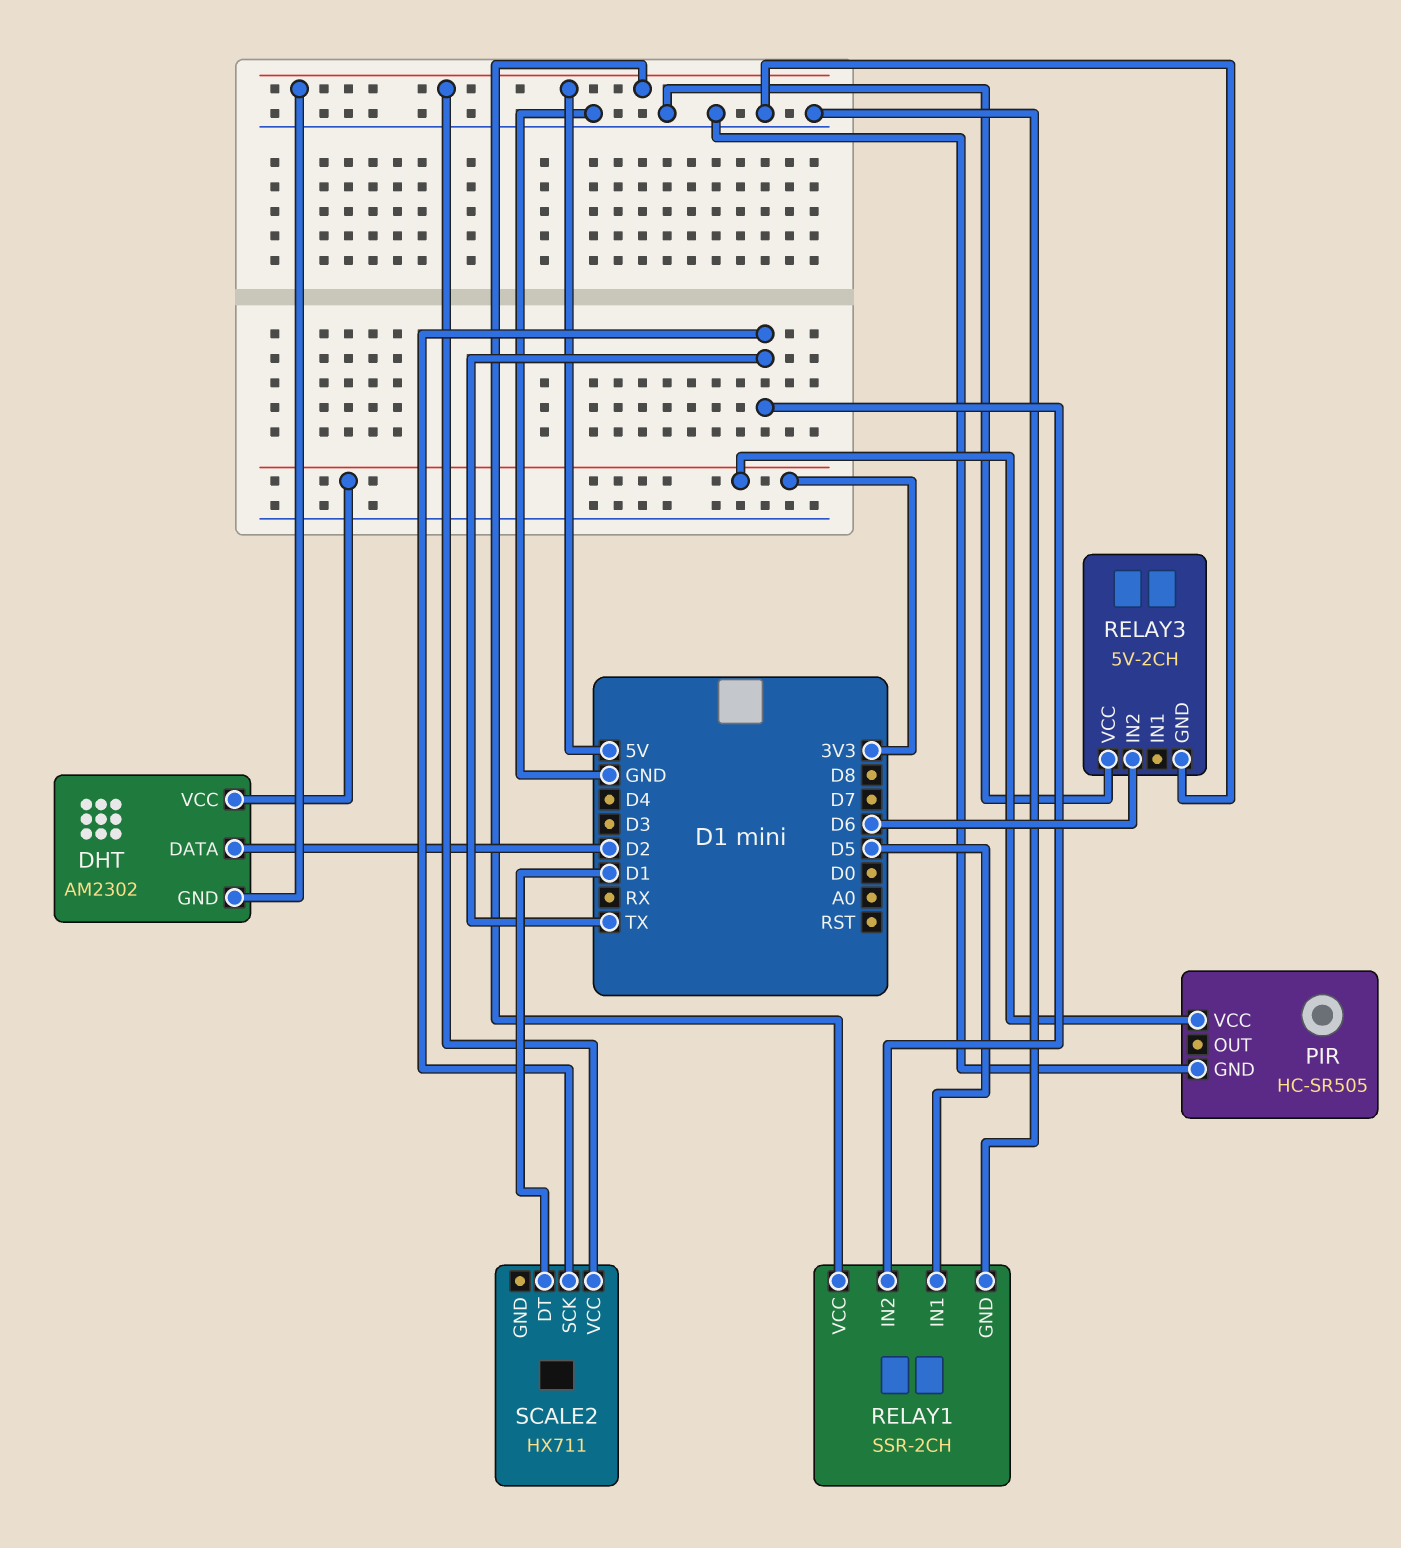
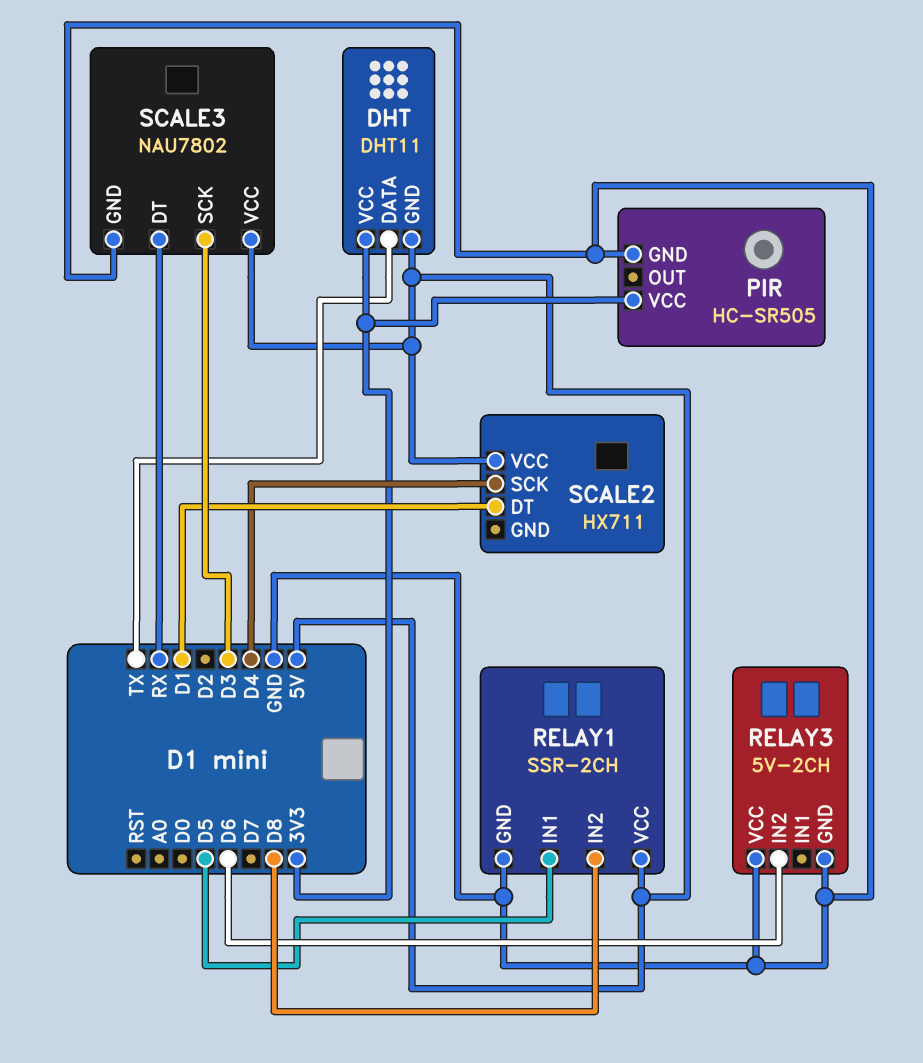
DHT: AM2302 -> DHT11
DHT pin DATA: D2 -> TX
RELAY1 pin IN2: TX -> D8
SCALE2 pin SCK: TX -> D4
SCALE3: none -> NAU7802
SCALE3 pin DT: none -> RX
SCALE3 pin GND: none -> GND
SCALE3 pin SCK: none -> D3
SCALE3 pin VCC: none -> 5V

